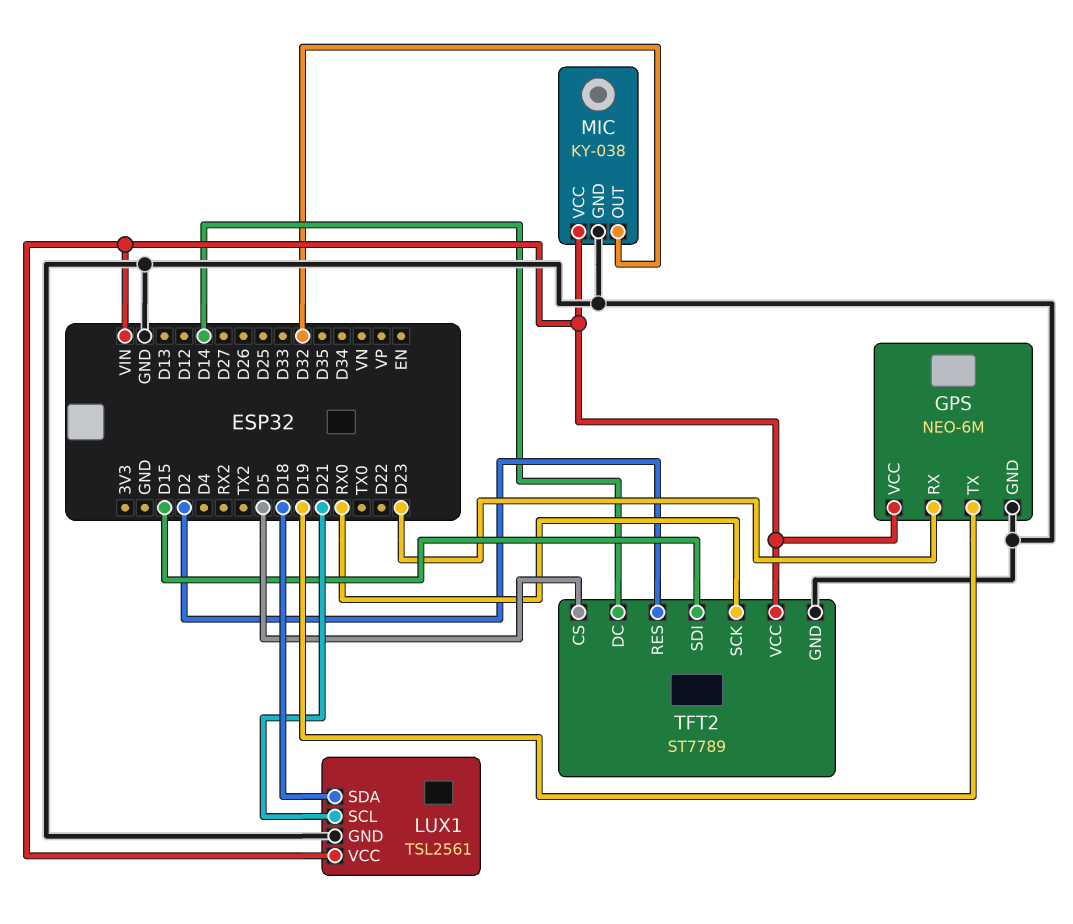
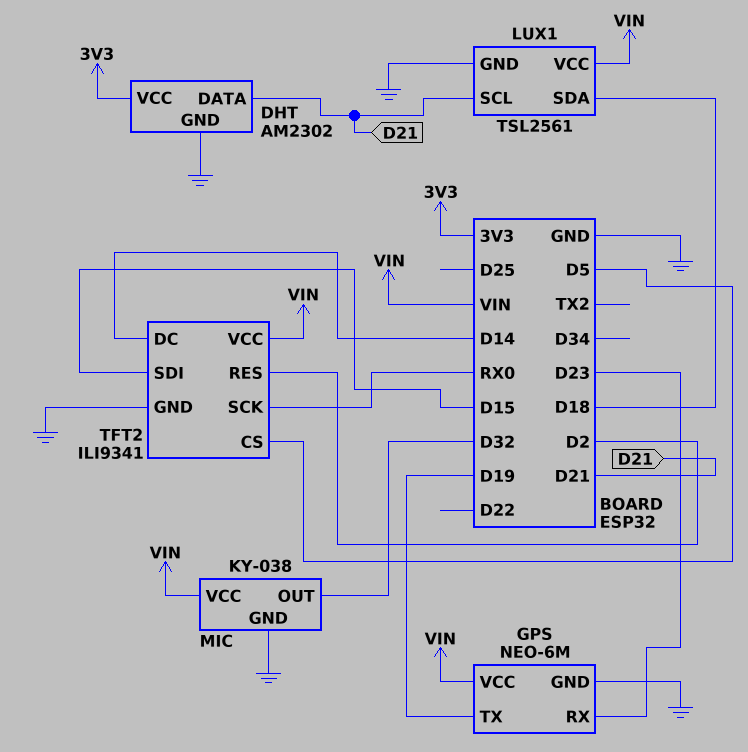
DHT: none -> AM2302
DHT pin DATA: none -> D21
DHT pin GND: none -> GND
DHT pin VCC: none -> 3V3
TFT2: ST7789 -> ILI9341

